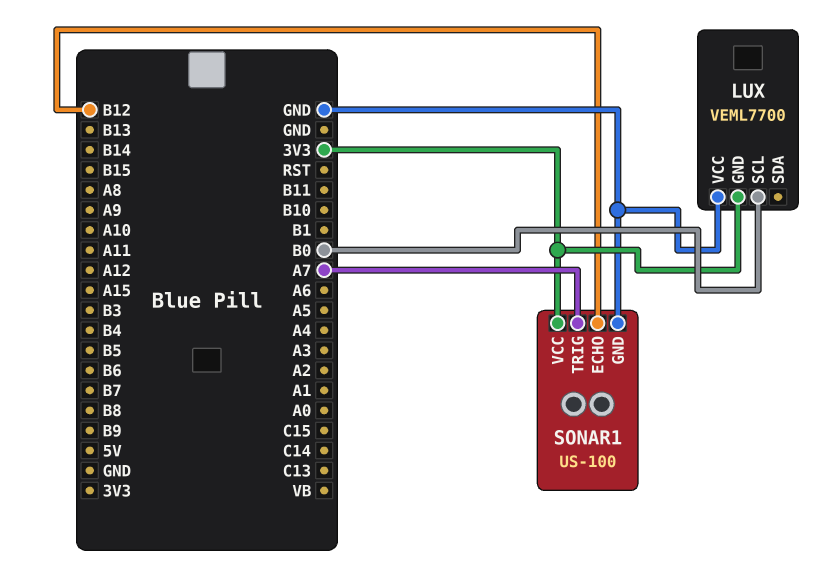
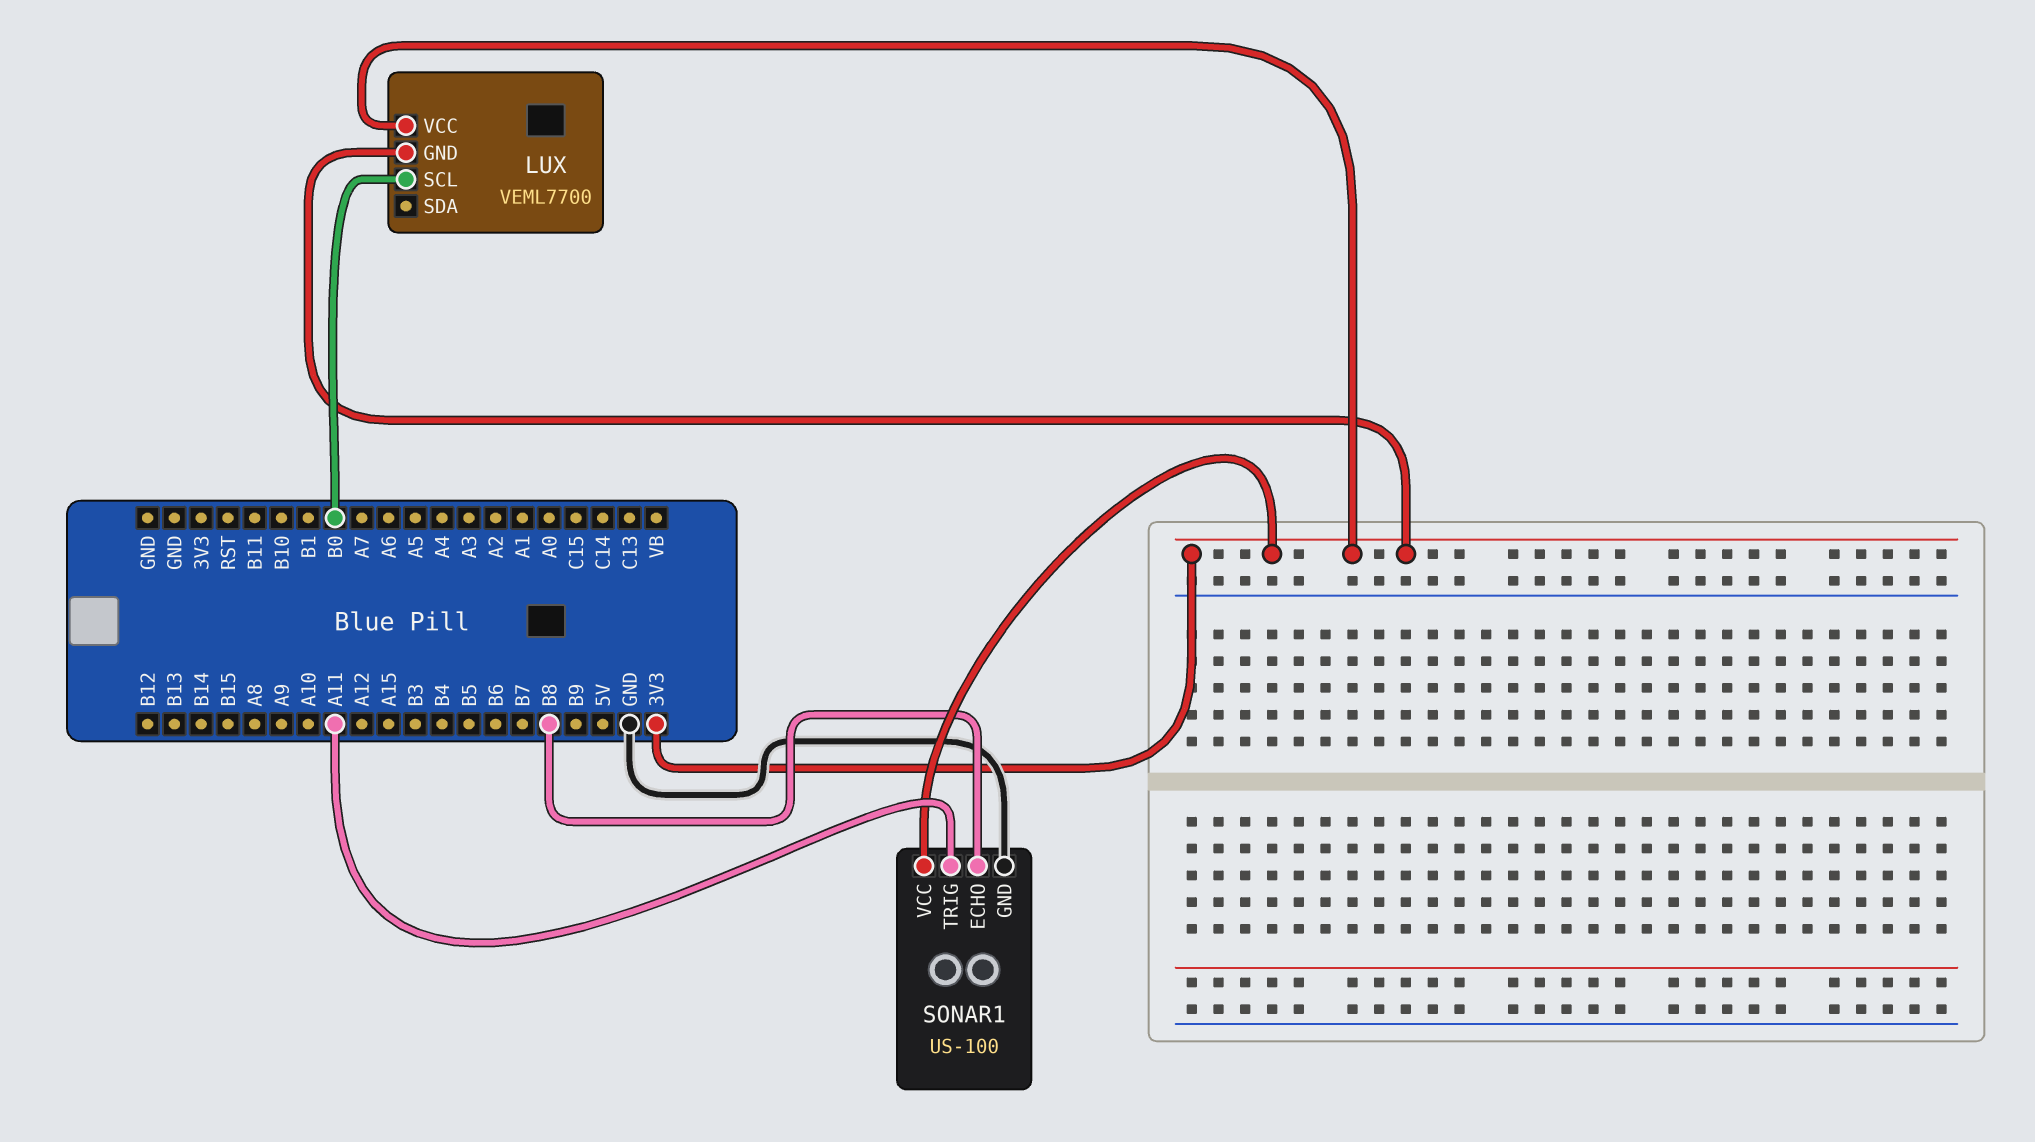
LUX pin VCC: GND -> 3V3
SONAR1 pin ECHO: B12 -> B8
SONAR1 pin TRIG: A7 -> A11

